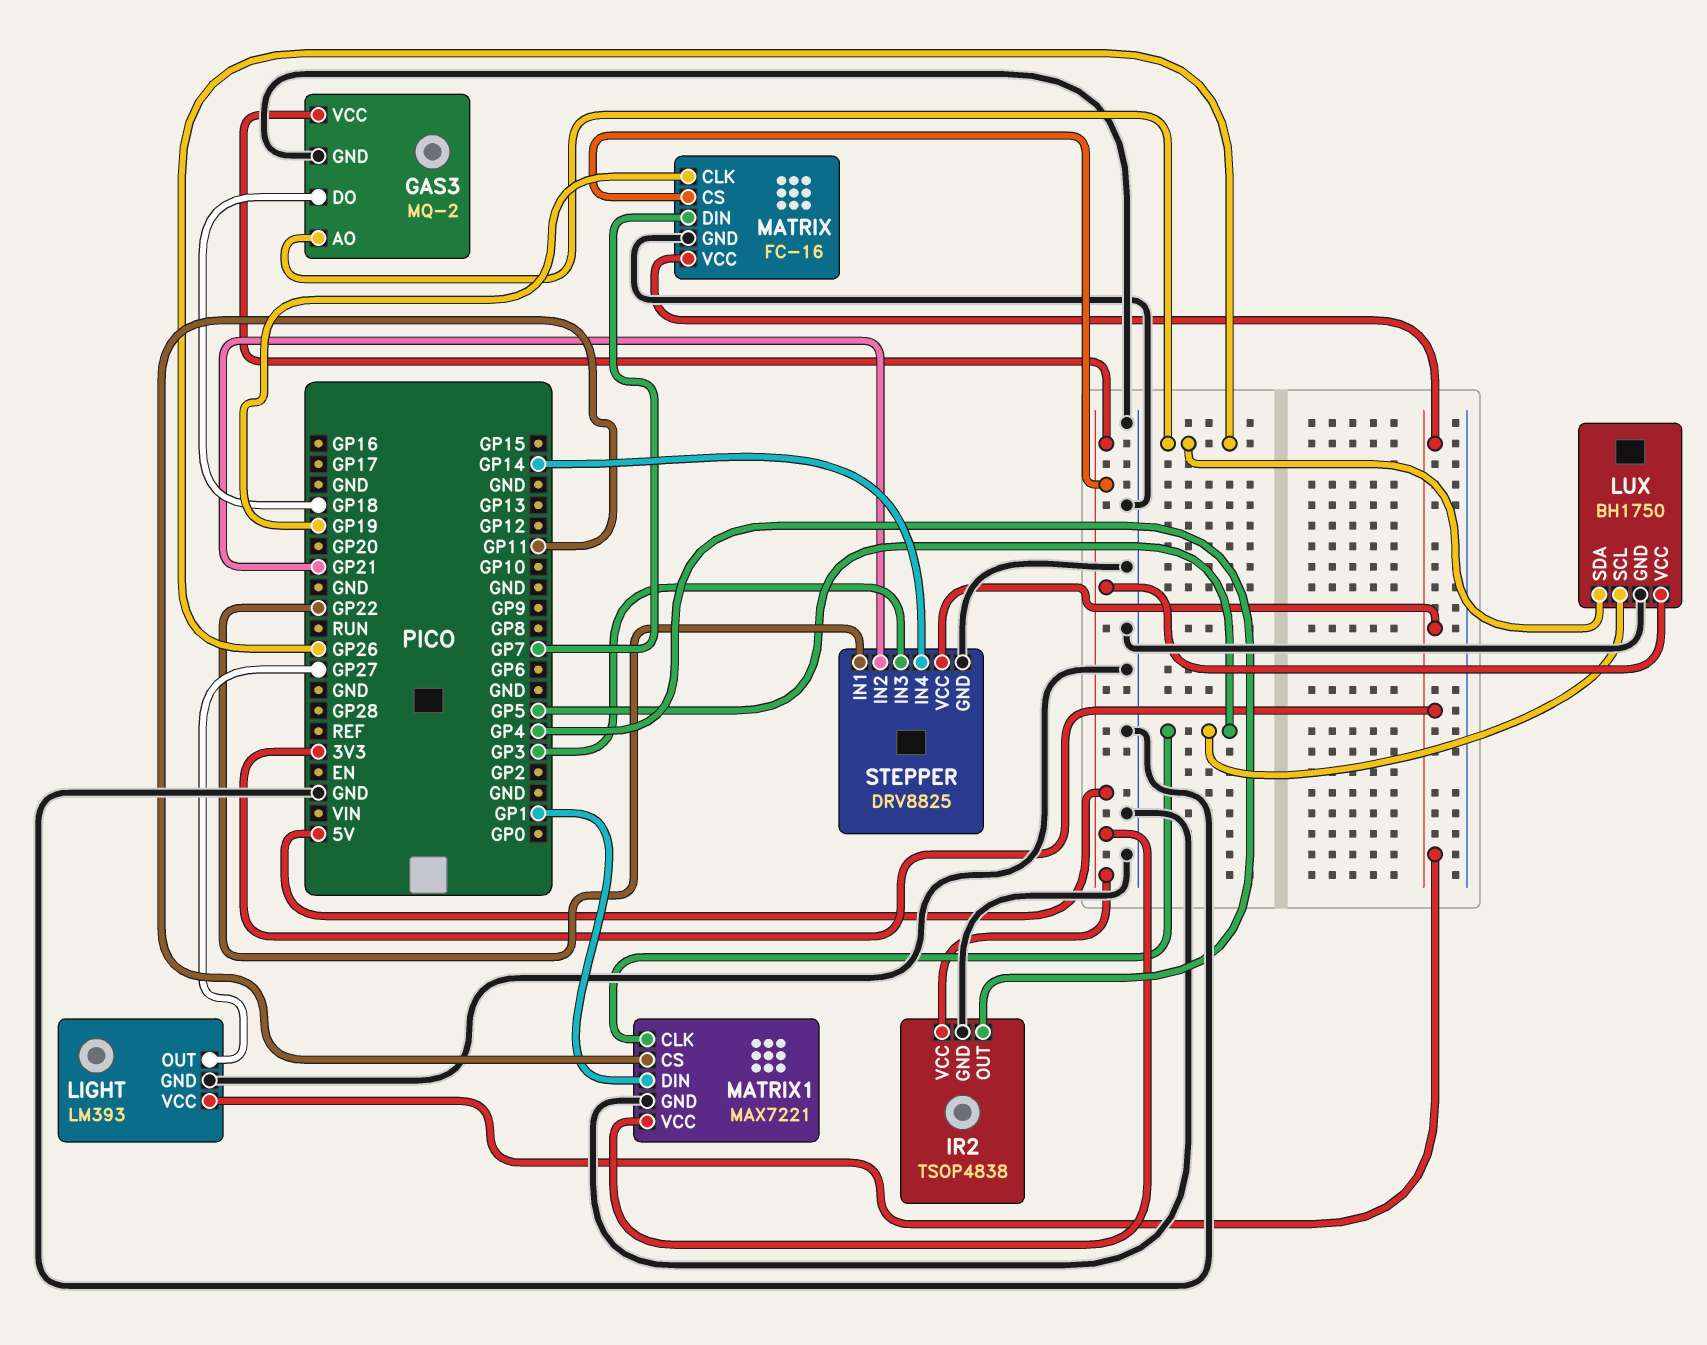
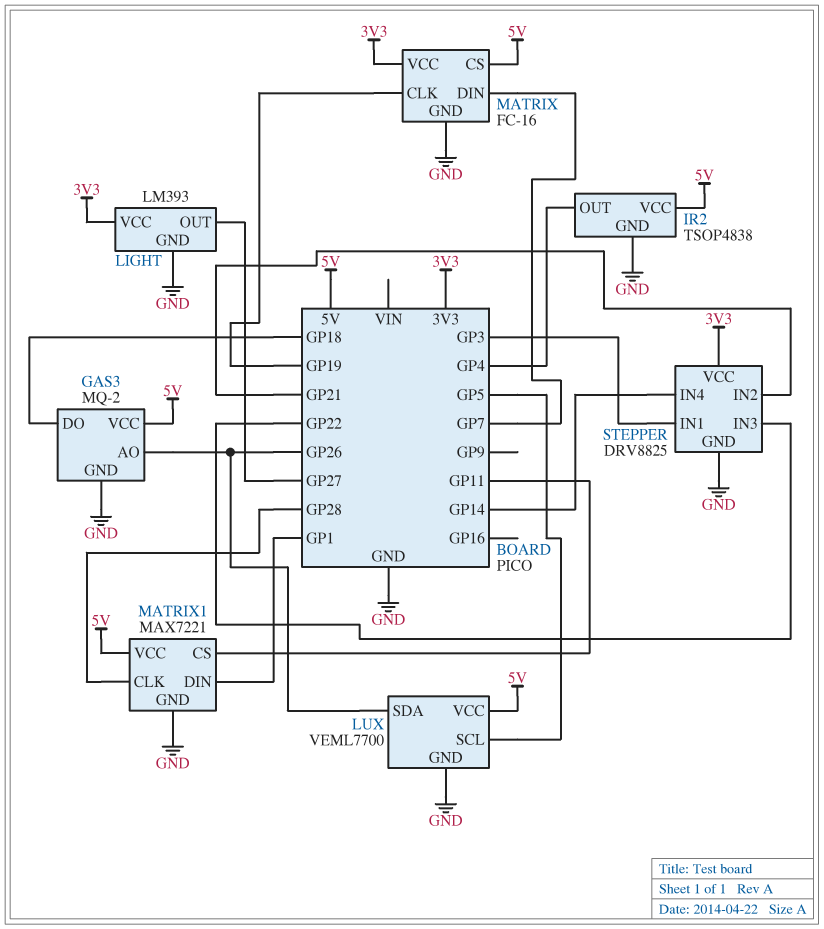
LUX: BH1750 -> VEML7700
MATRIX1 pin CLK: GP5 -> GP28
STEPPER pin IN1: GP22 -> GP3
STEPPER pin IN3: GP3 -> GP22

